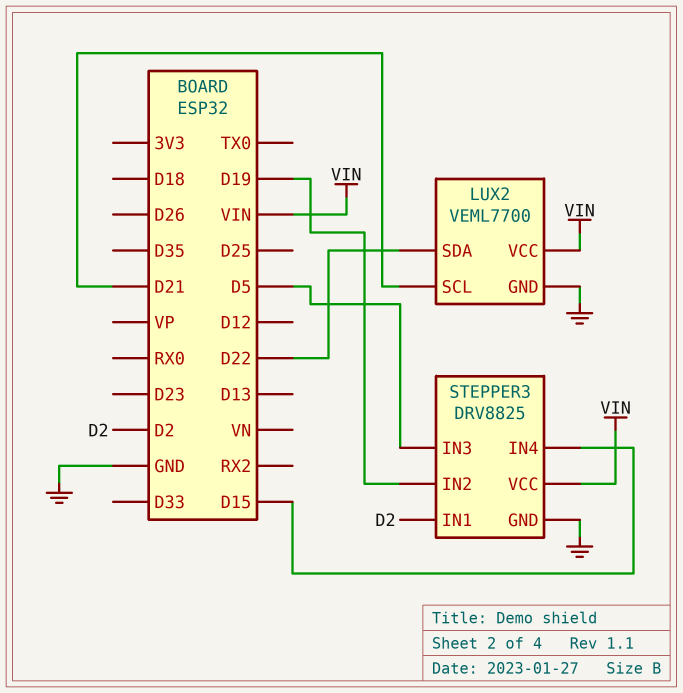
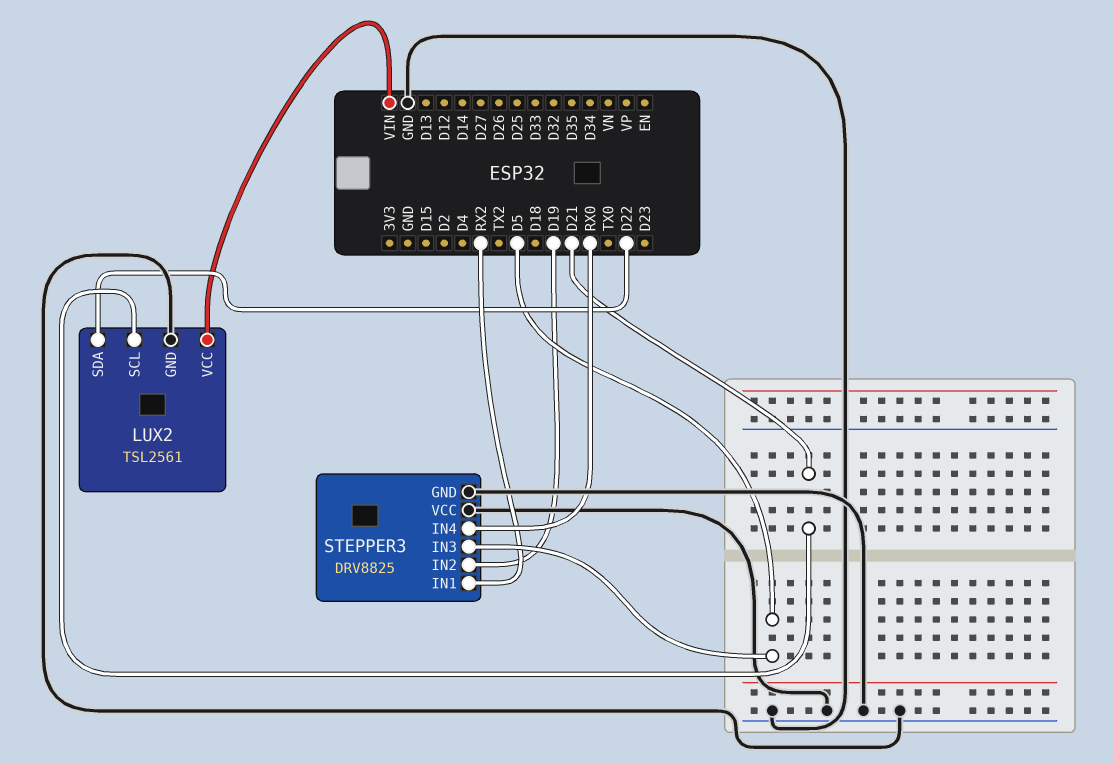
LUX2: VEML7700 -> TSL2561
STEPPER3 pin IN1: D2 -> RX2
STEPPER3 pin IN4: D15 -> RX0
STEPPER3 pin VCC: VIN -> GND

